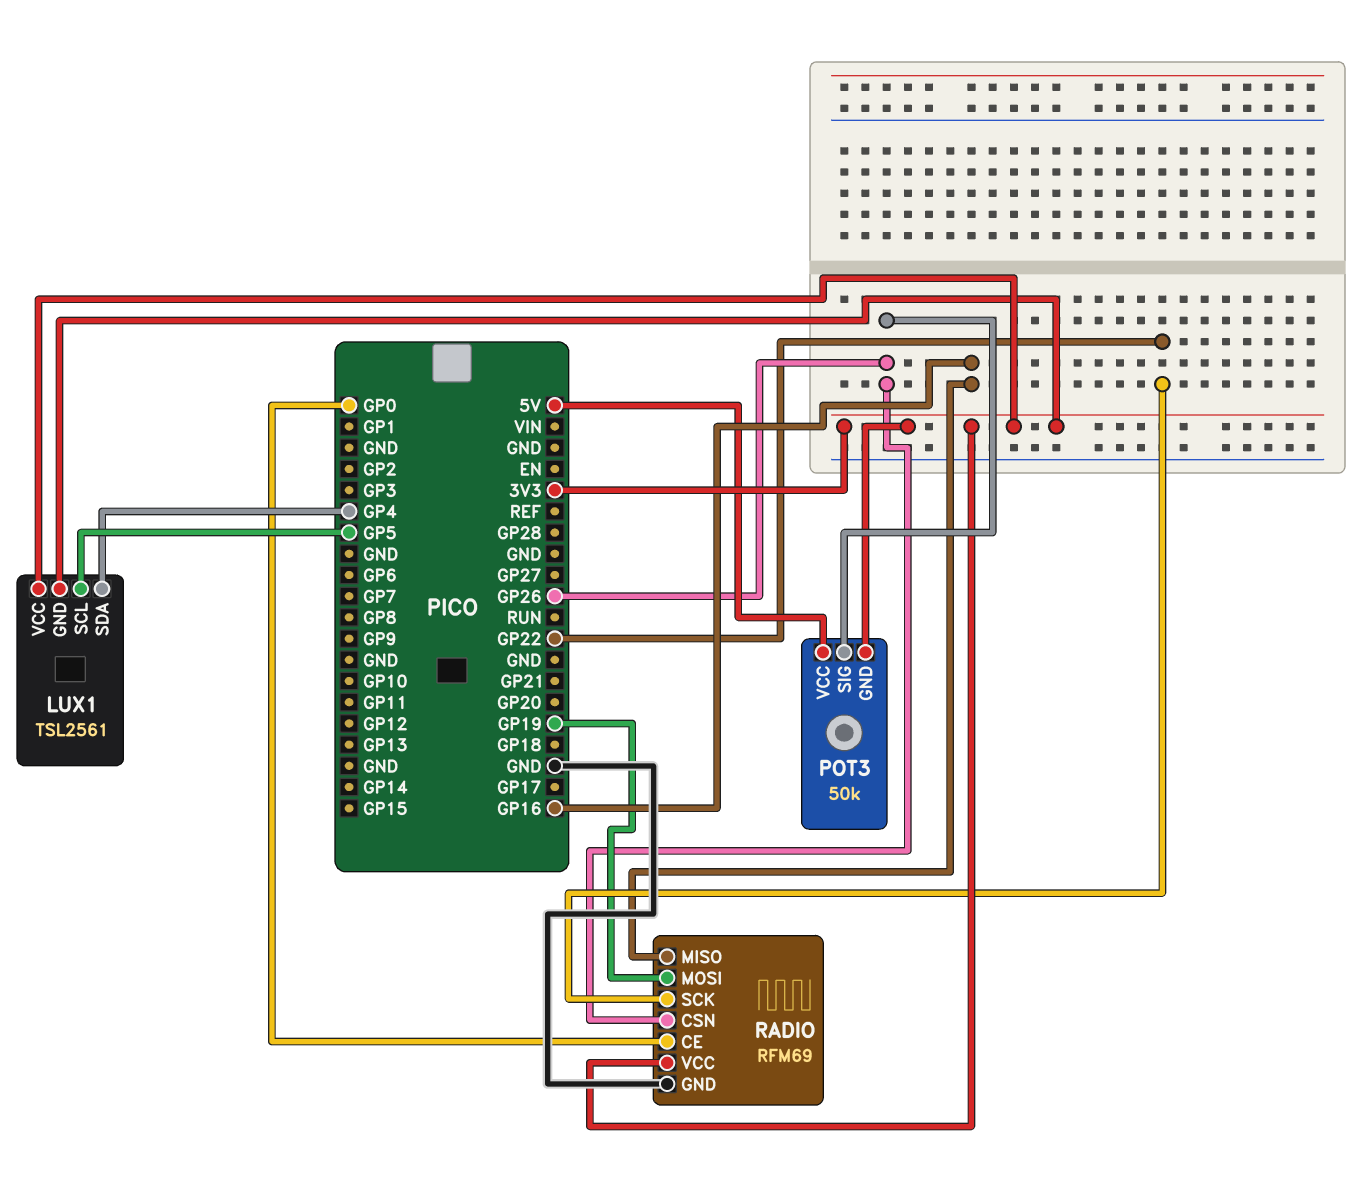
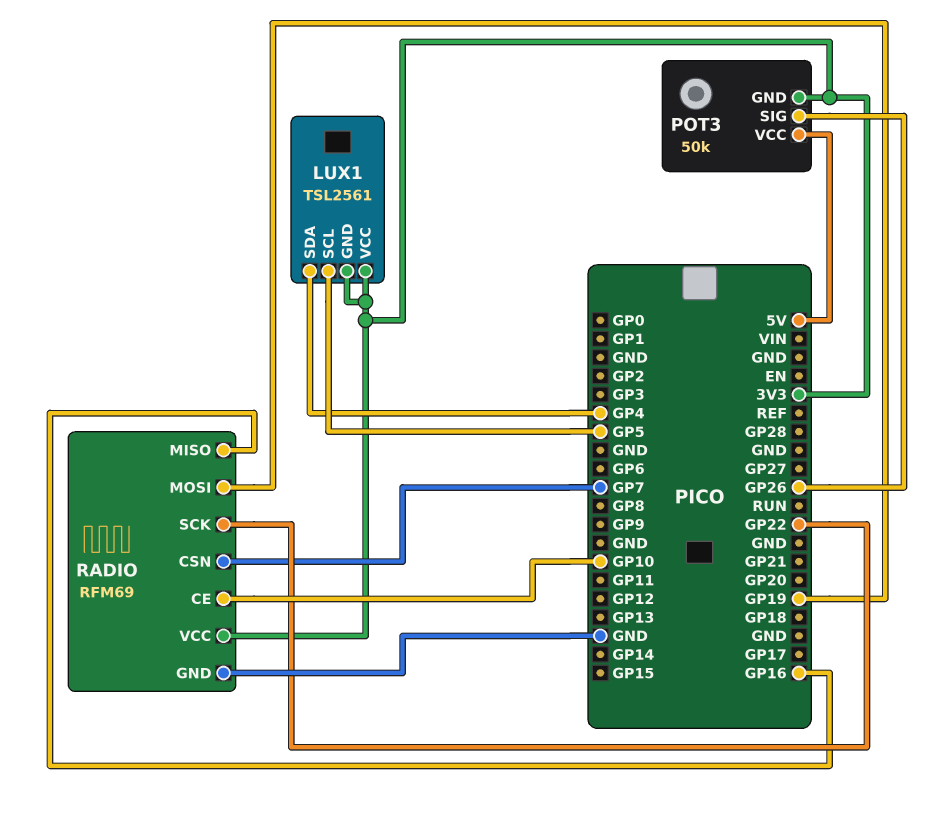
RADIO pin CE: GP0 -> GP10
RADIO pin CSN: GP26 -> GP7

